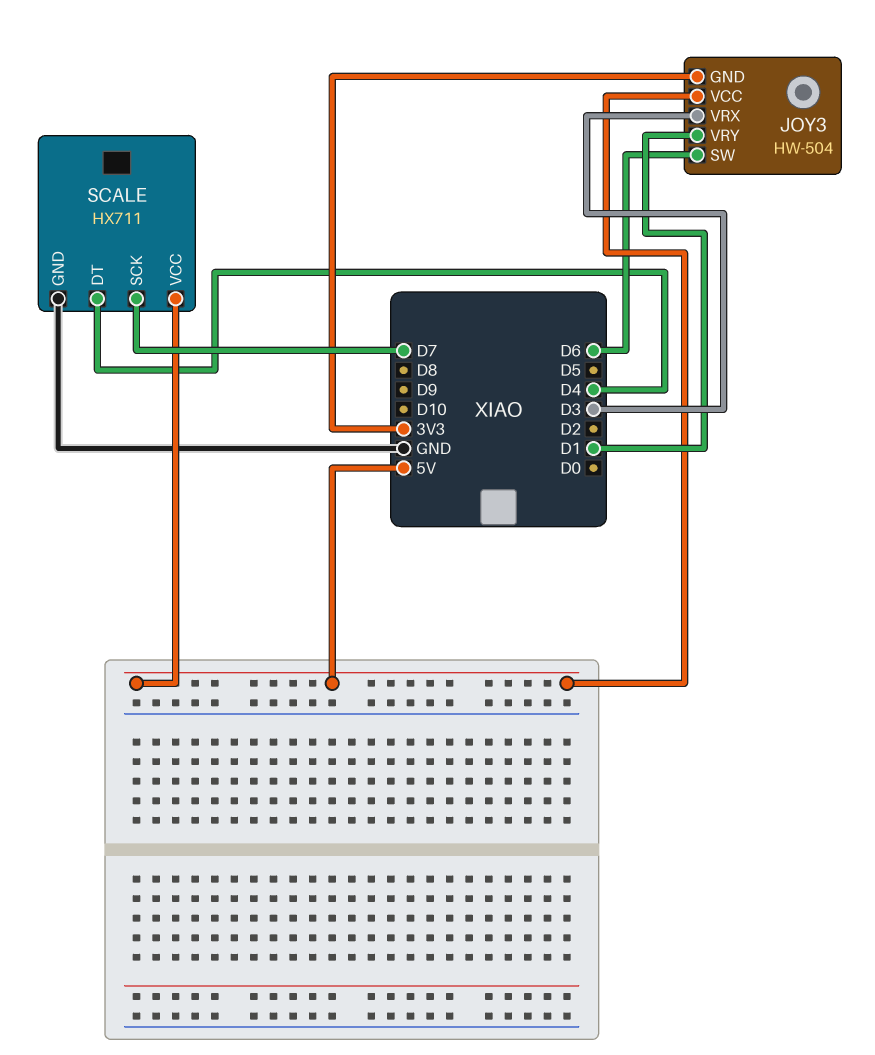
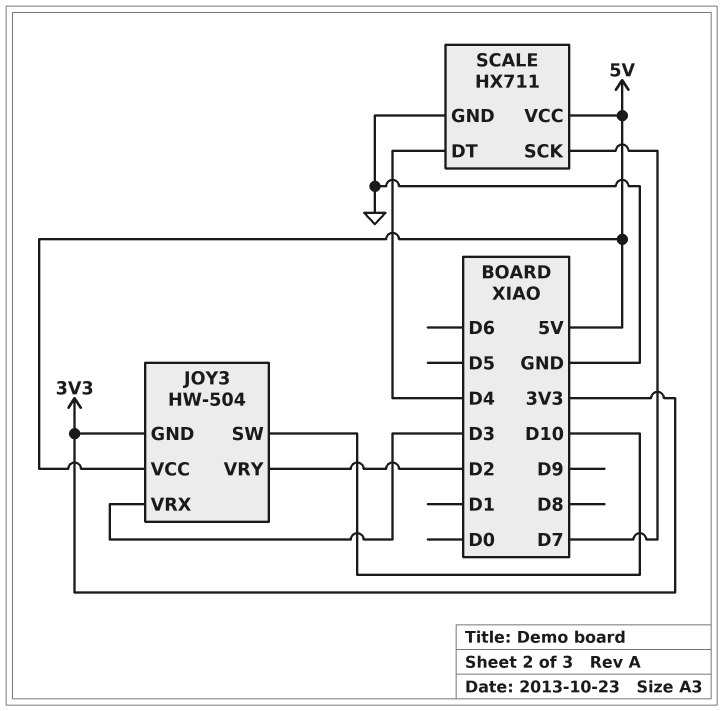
JOY3 pin SW: D6 -> D10
JOY3 pin VRY: D1 -> D2

